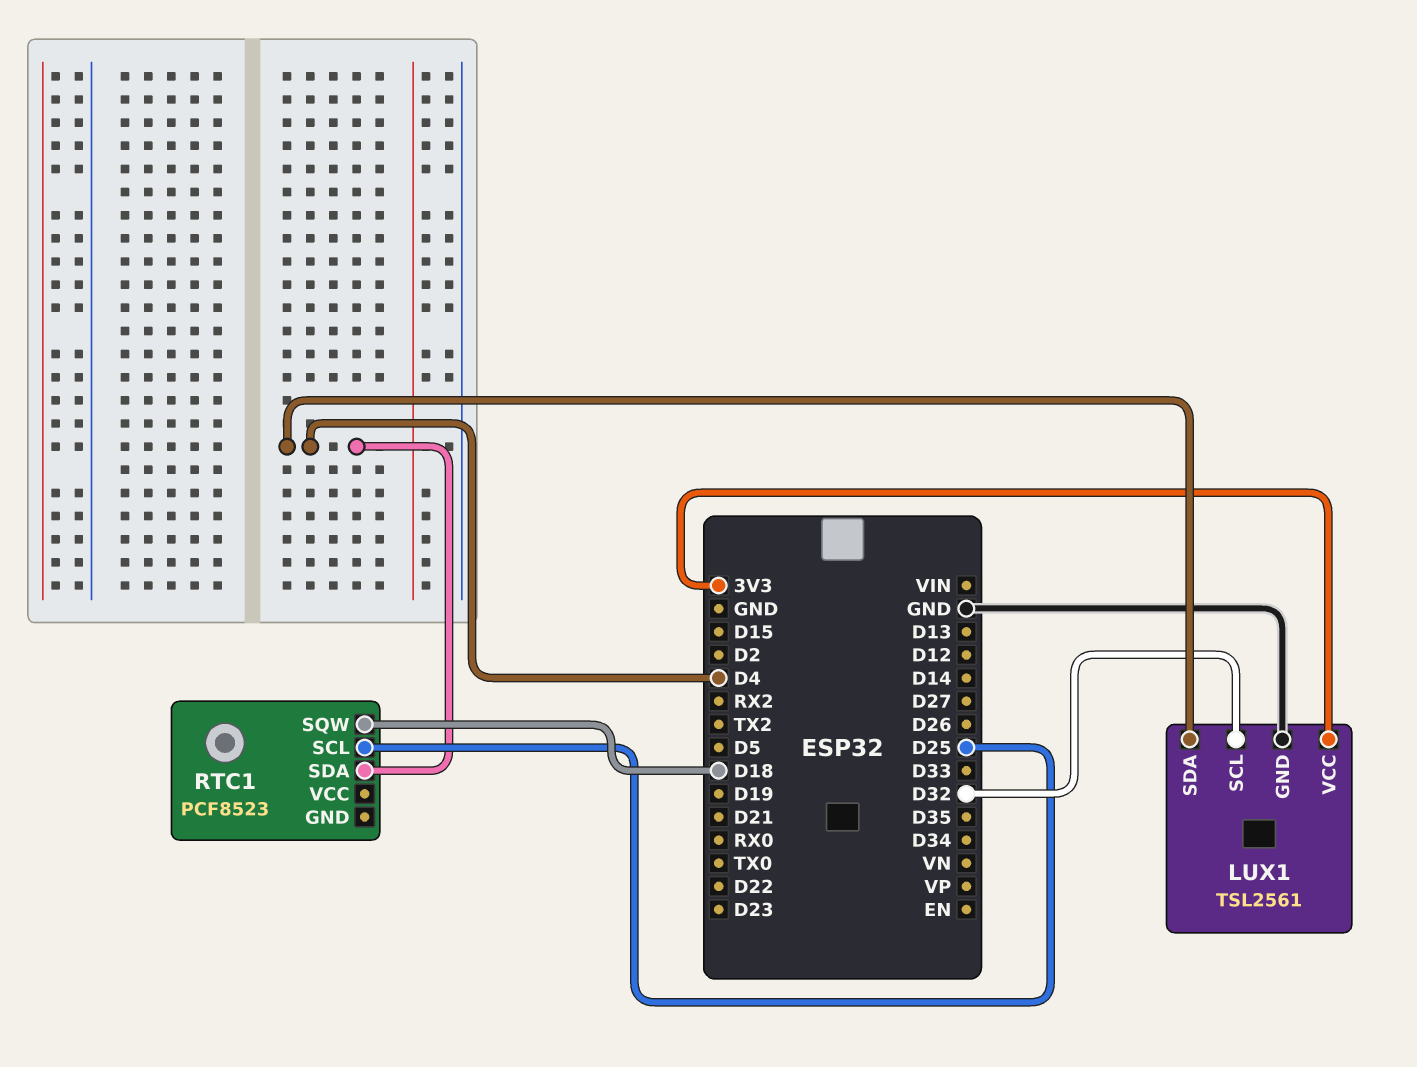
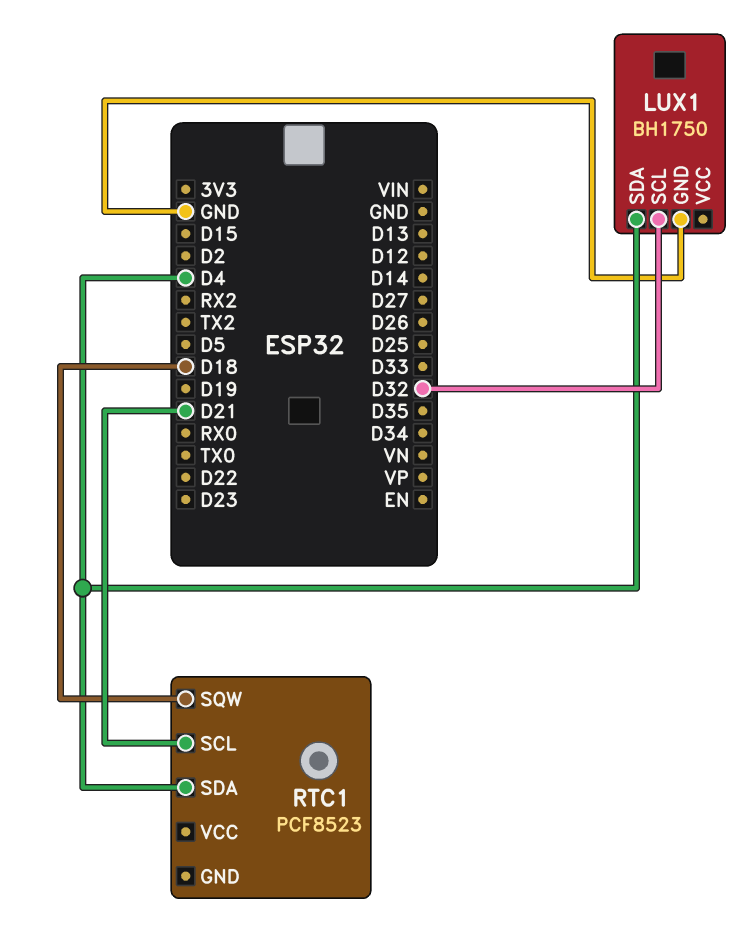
LUX1: TSL2561 -> BH1750
LUX1 pin VCC: 3V3 -> none
RTC1 pin SCL: D25 -> D21

